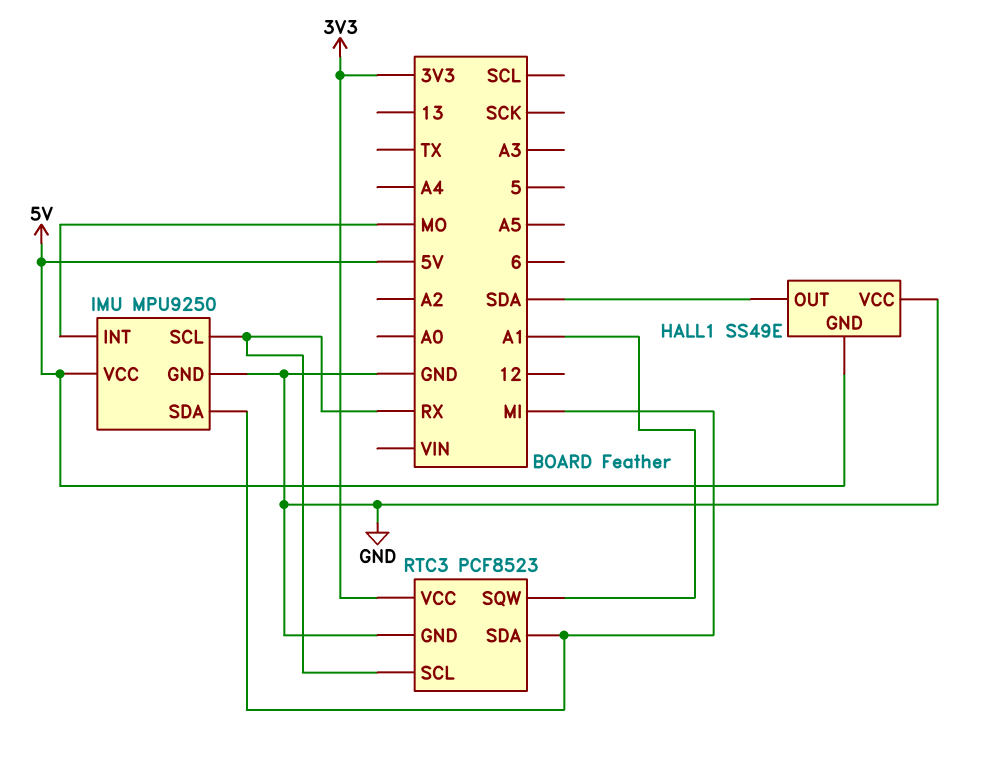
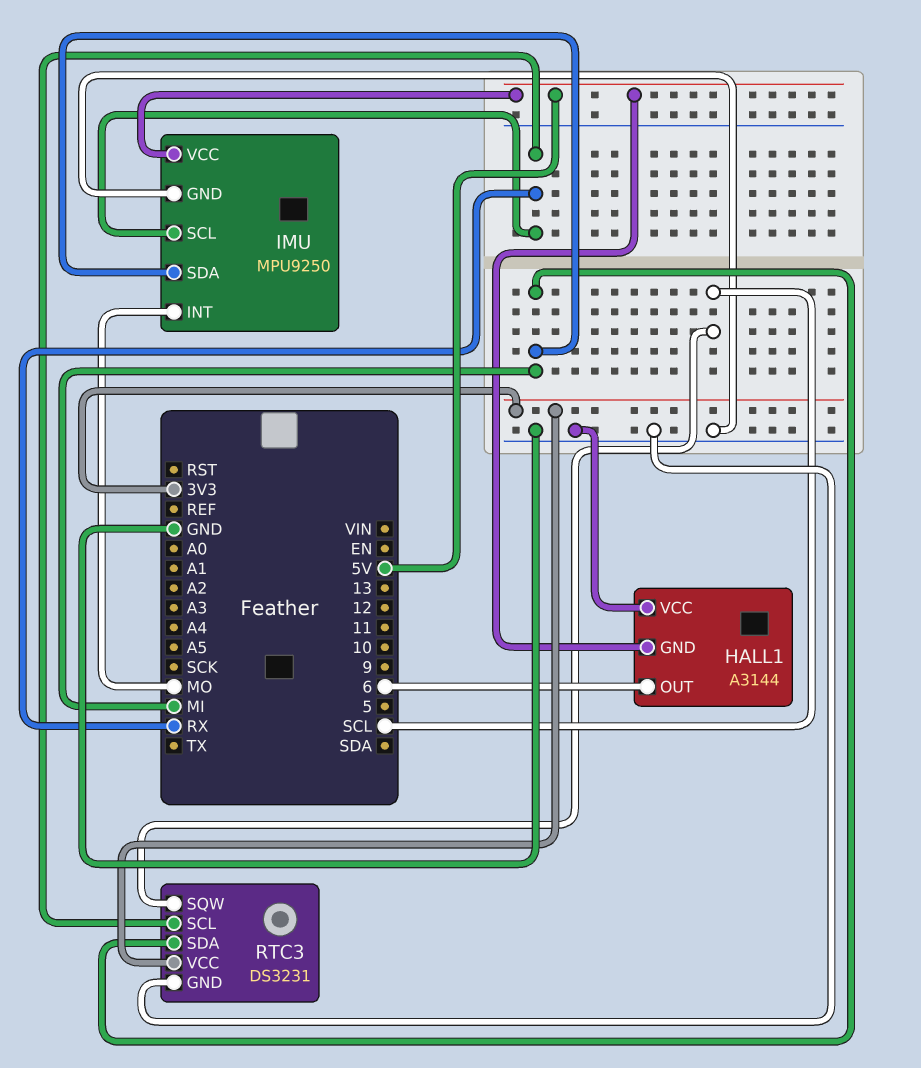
HALL1: SS49E -> A3144
HALL1 pin OUT: SDA -> 6
RTC3: PCF8523 -> DS3231
RTC3 pin SQW: A1 -> SCL

